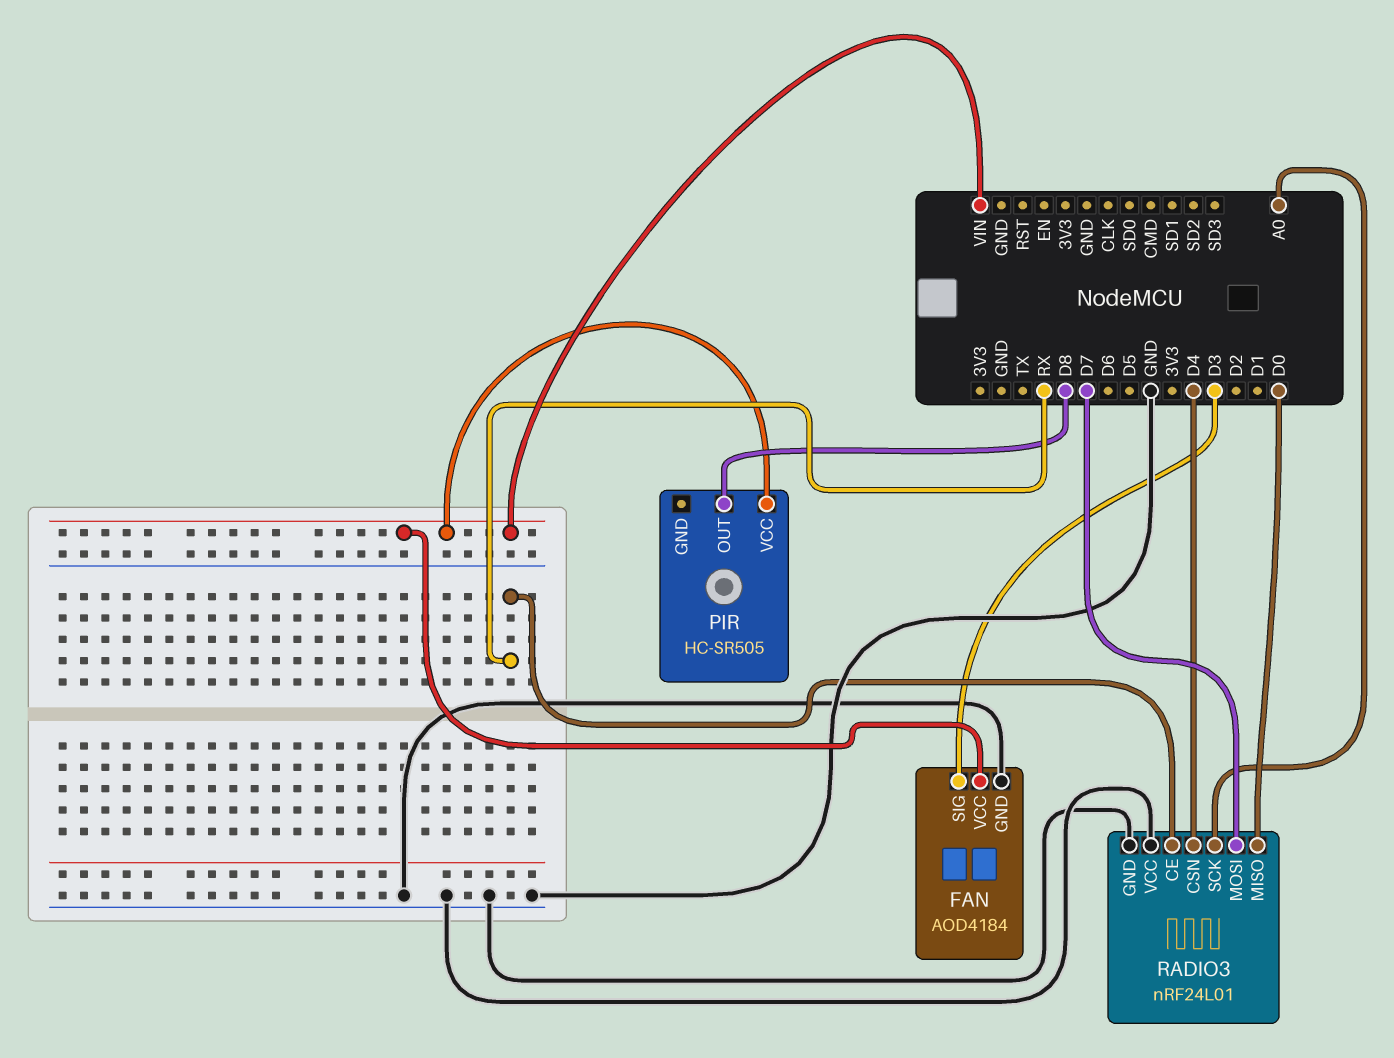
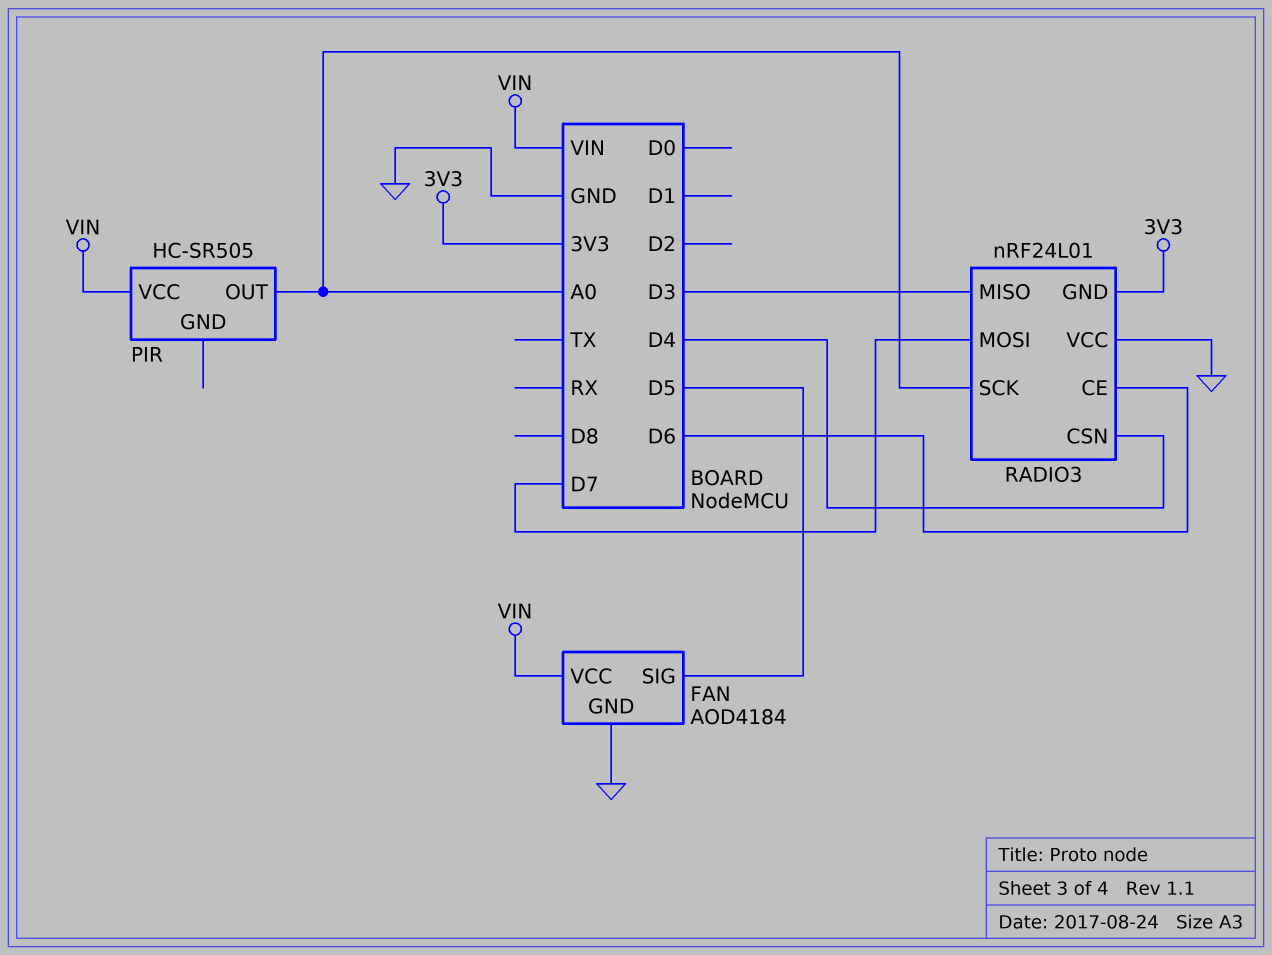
FAN pin SIG: D3 -> D5
PIR pin OUT: D8 -> A0
RADIO3 pin CE: RX -> D6
RADIO3 pin GND: GND -> 3V3
RADIO3 pin MISO: D0 -> D3

